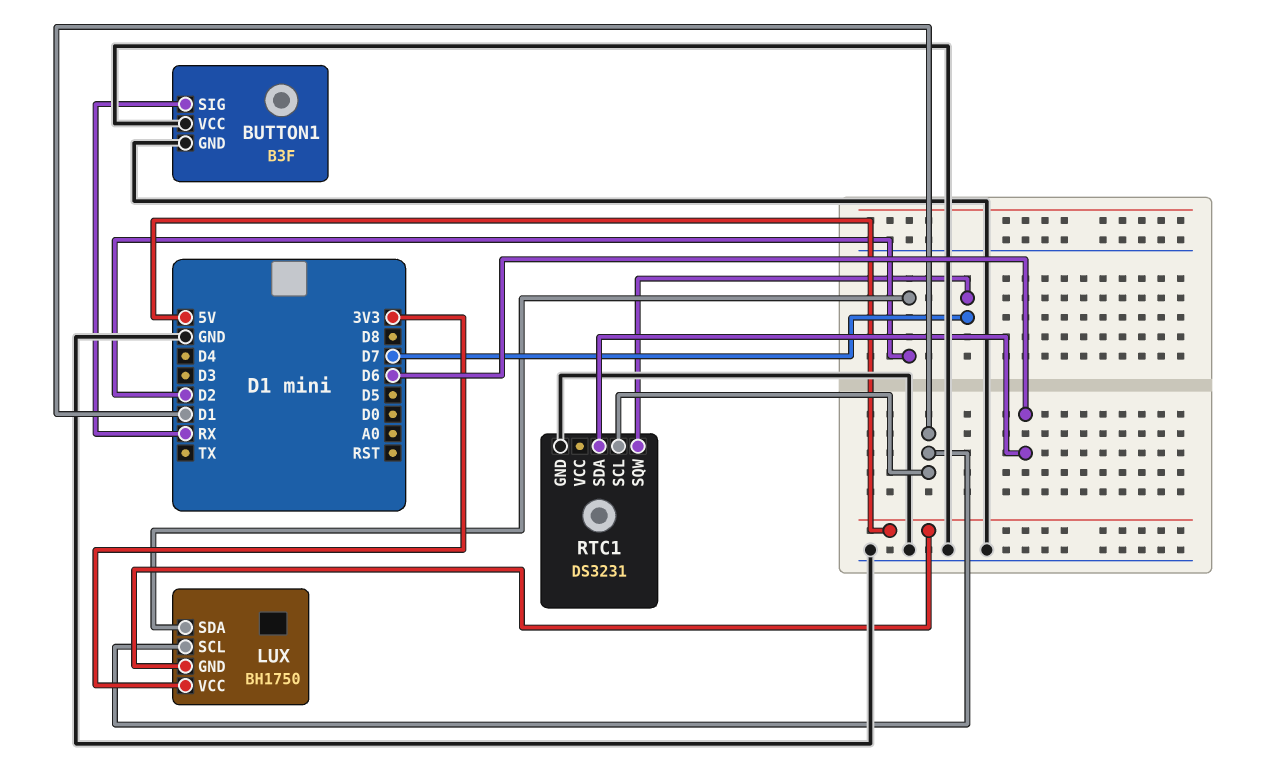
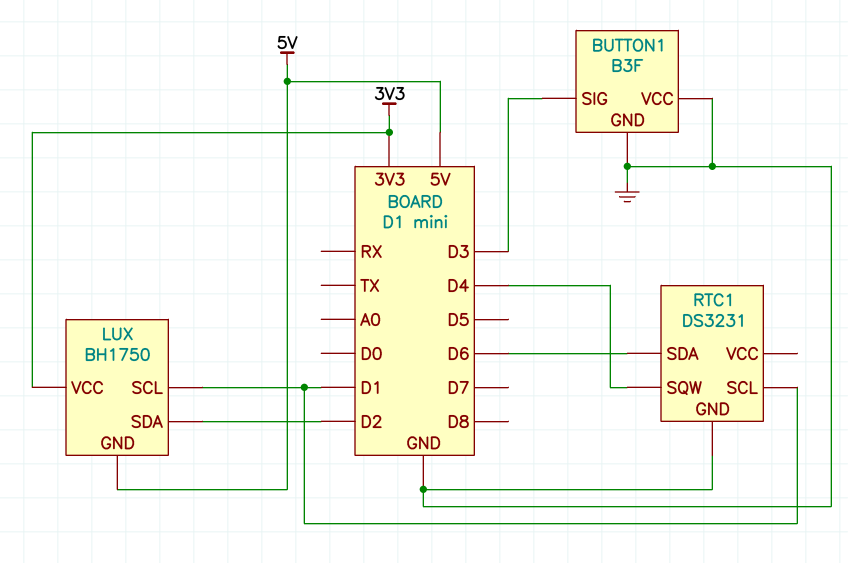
BUTTON1 pin SIG: RX -> D3
RTC1 pin SQW: D7 -> D4

